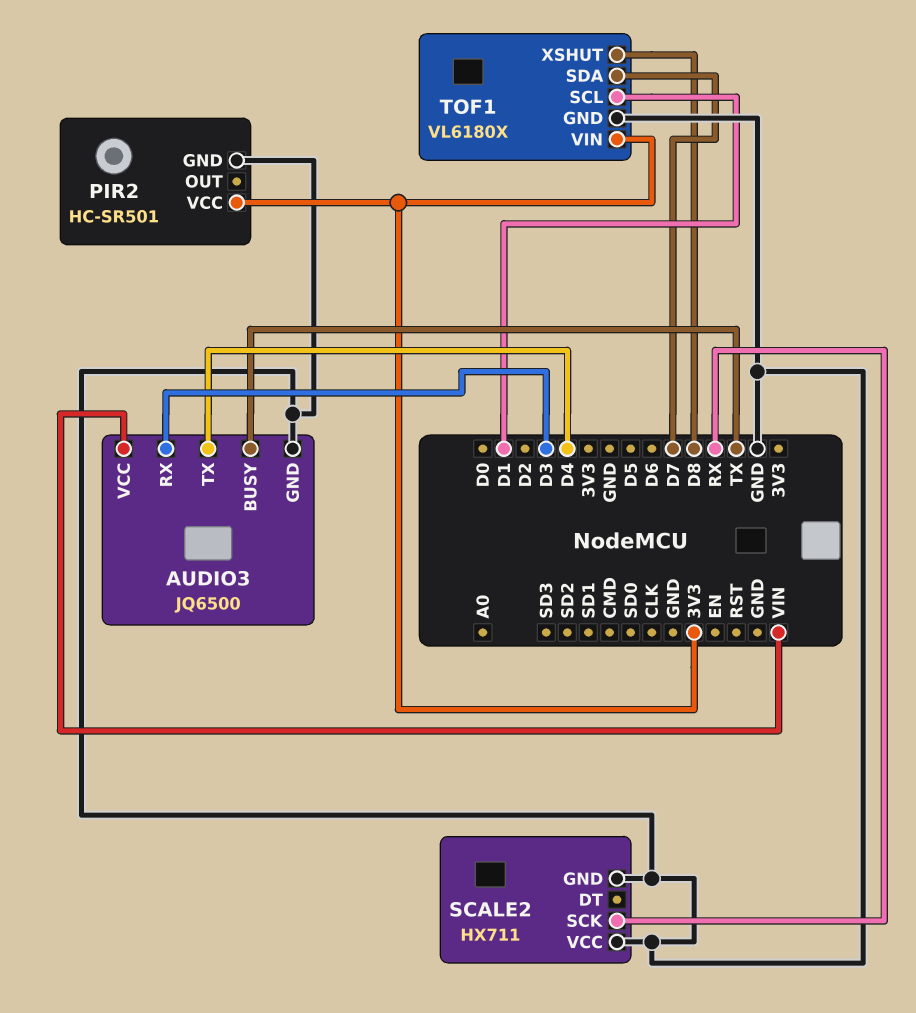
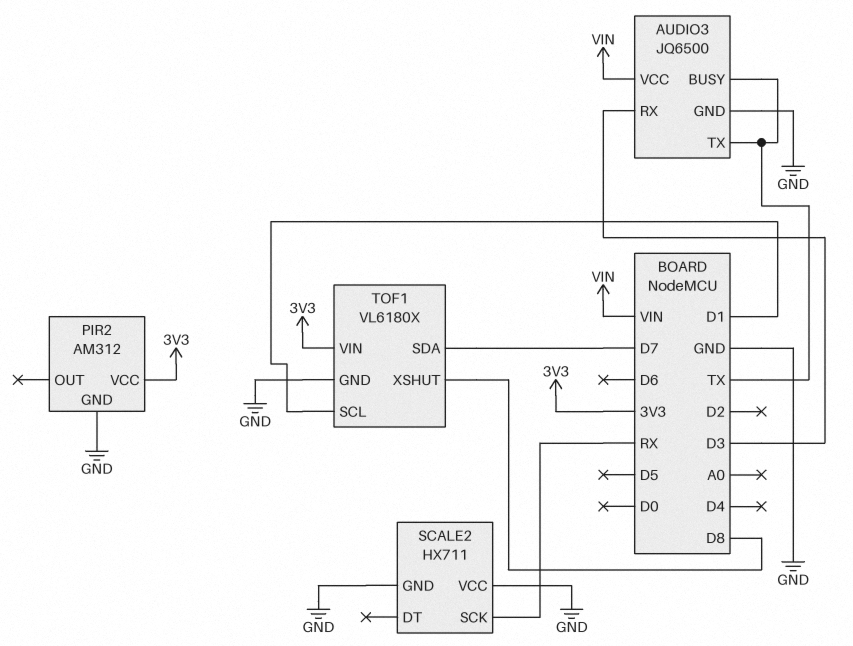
AUDIO3 pin TX: D4 -> TX
PIR2: HC-SR501 -> AM312

